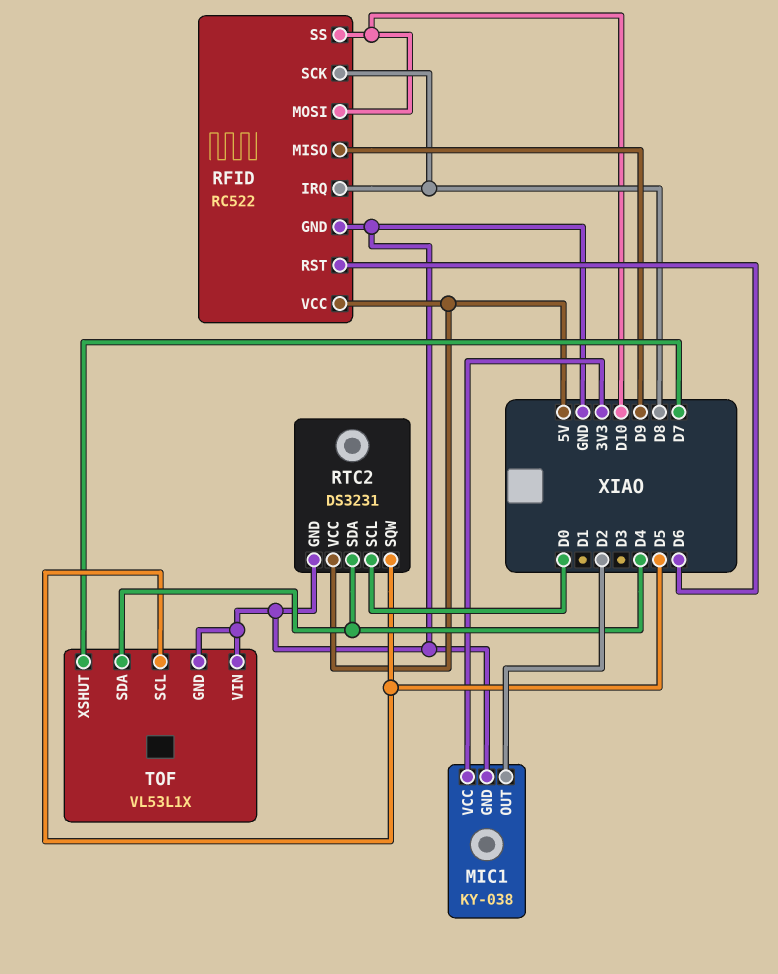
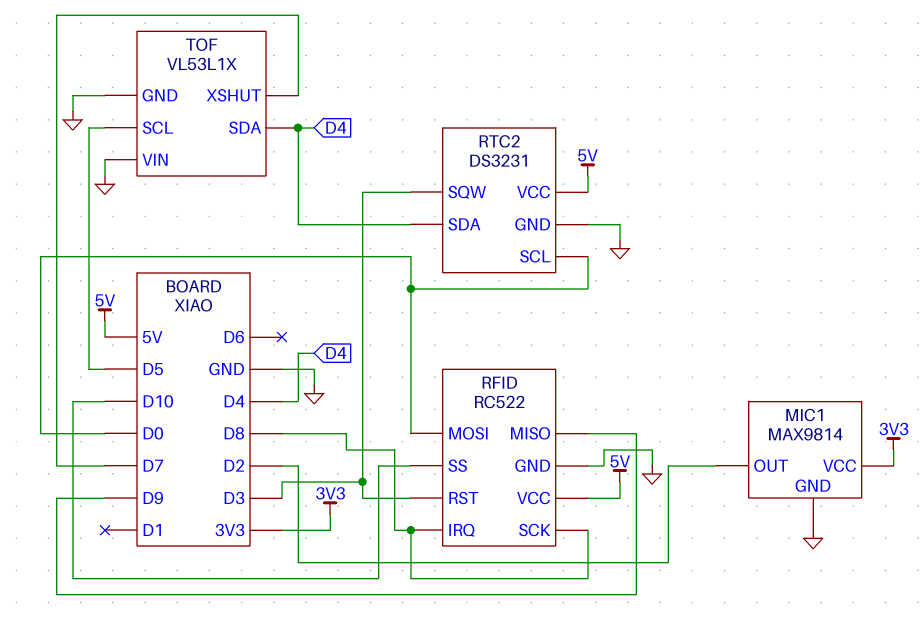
MIC1: KY-038 -> MAX9814
RFID pin MOSI: D10 -> D0
RFID pin RST: D6 -> D3
RTC2 pin SQW: D5 -> D3

